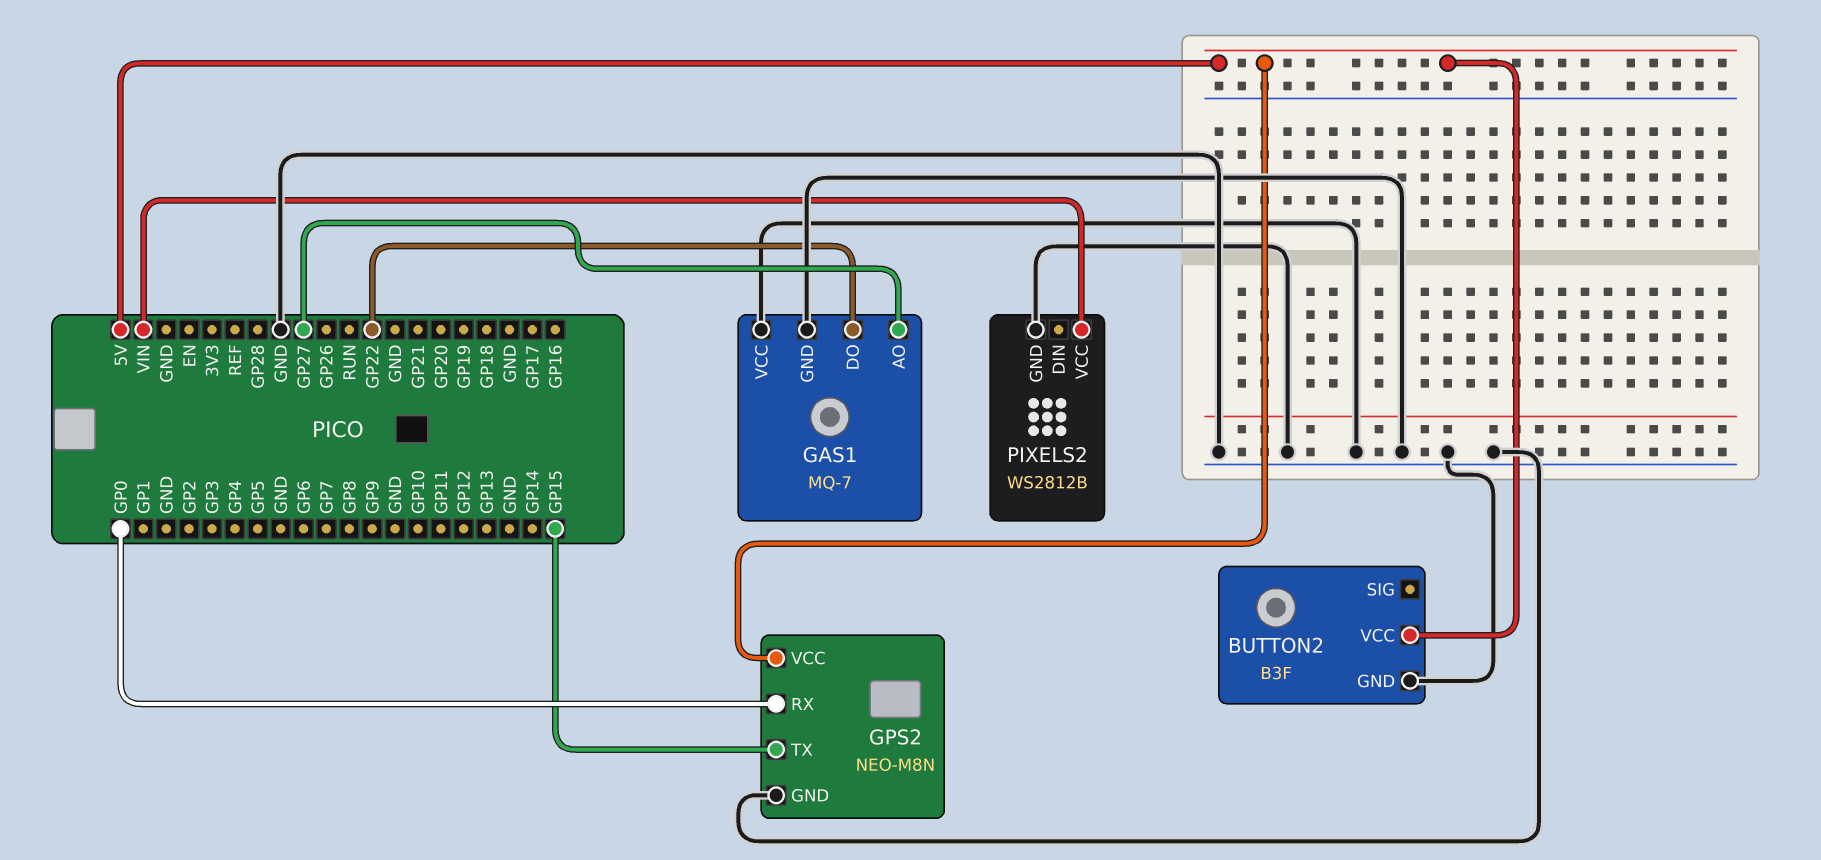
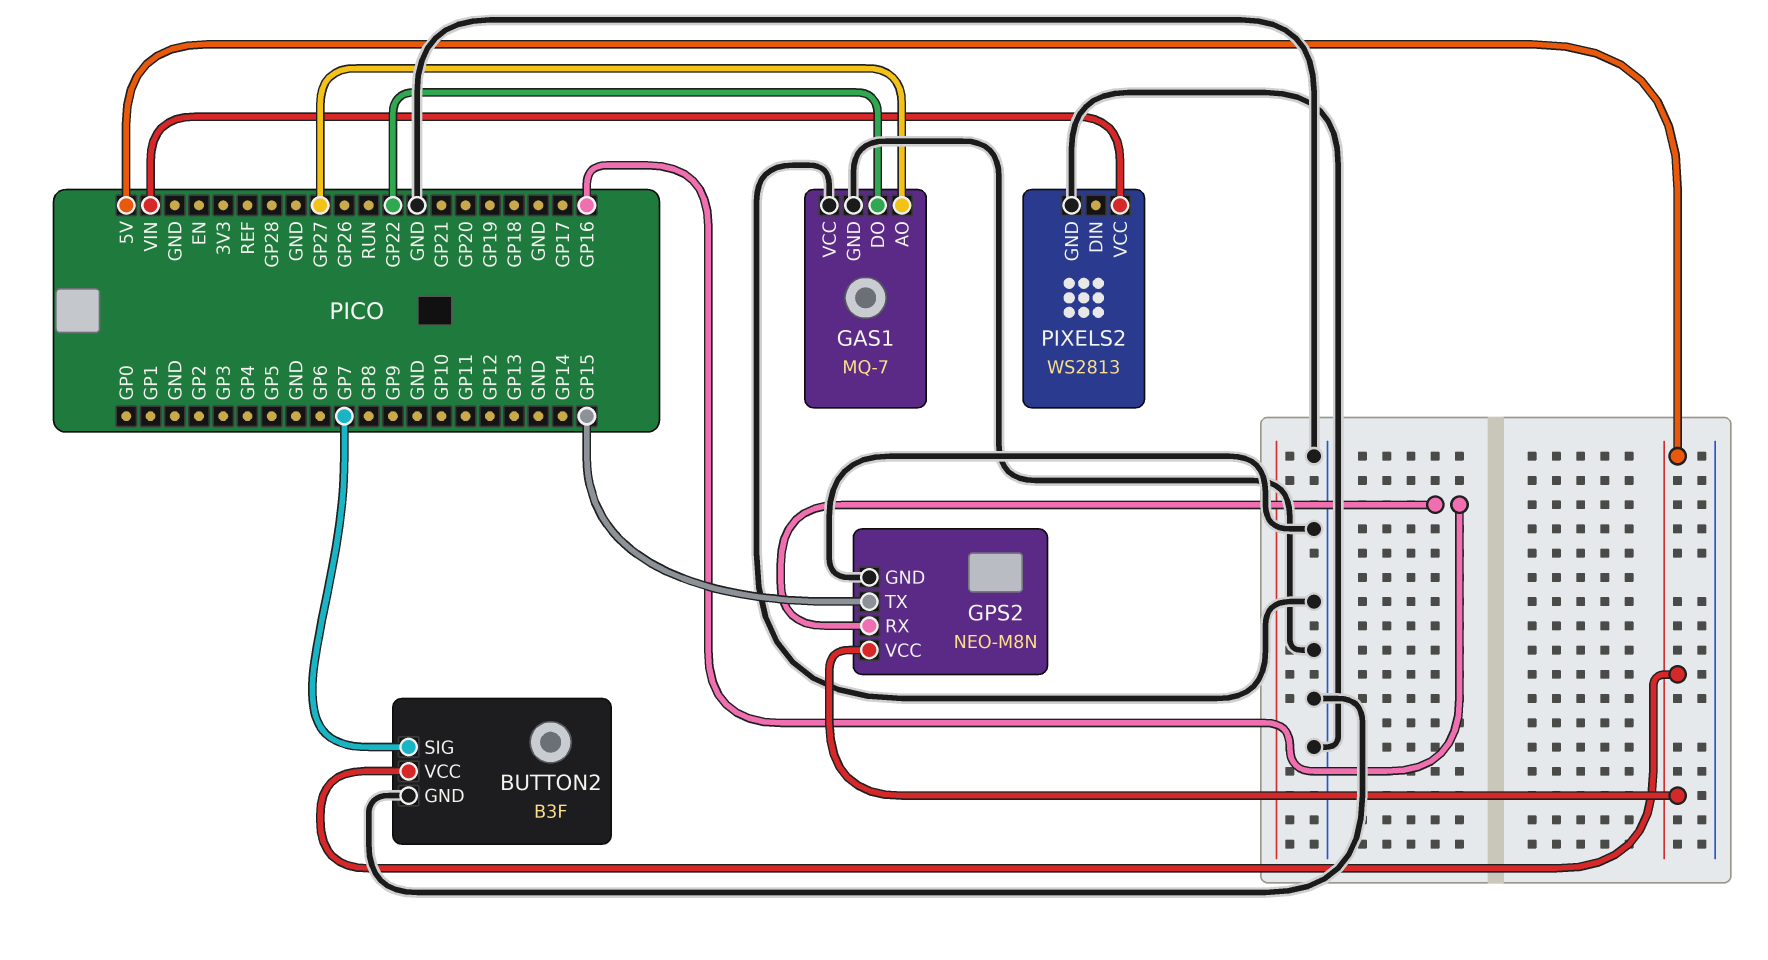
BUTTON2 pin SIG: none -> GP7
GPS2 pin RX: GP0 -> GP16
PIXELS2: WS2812B -> WS2813

